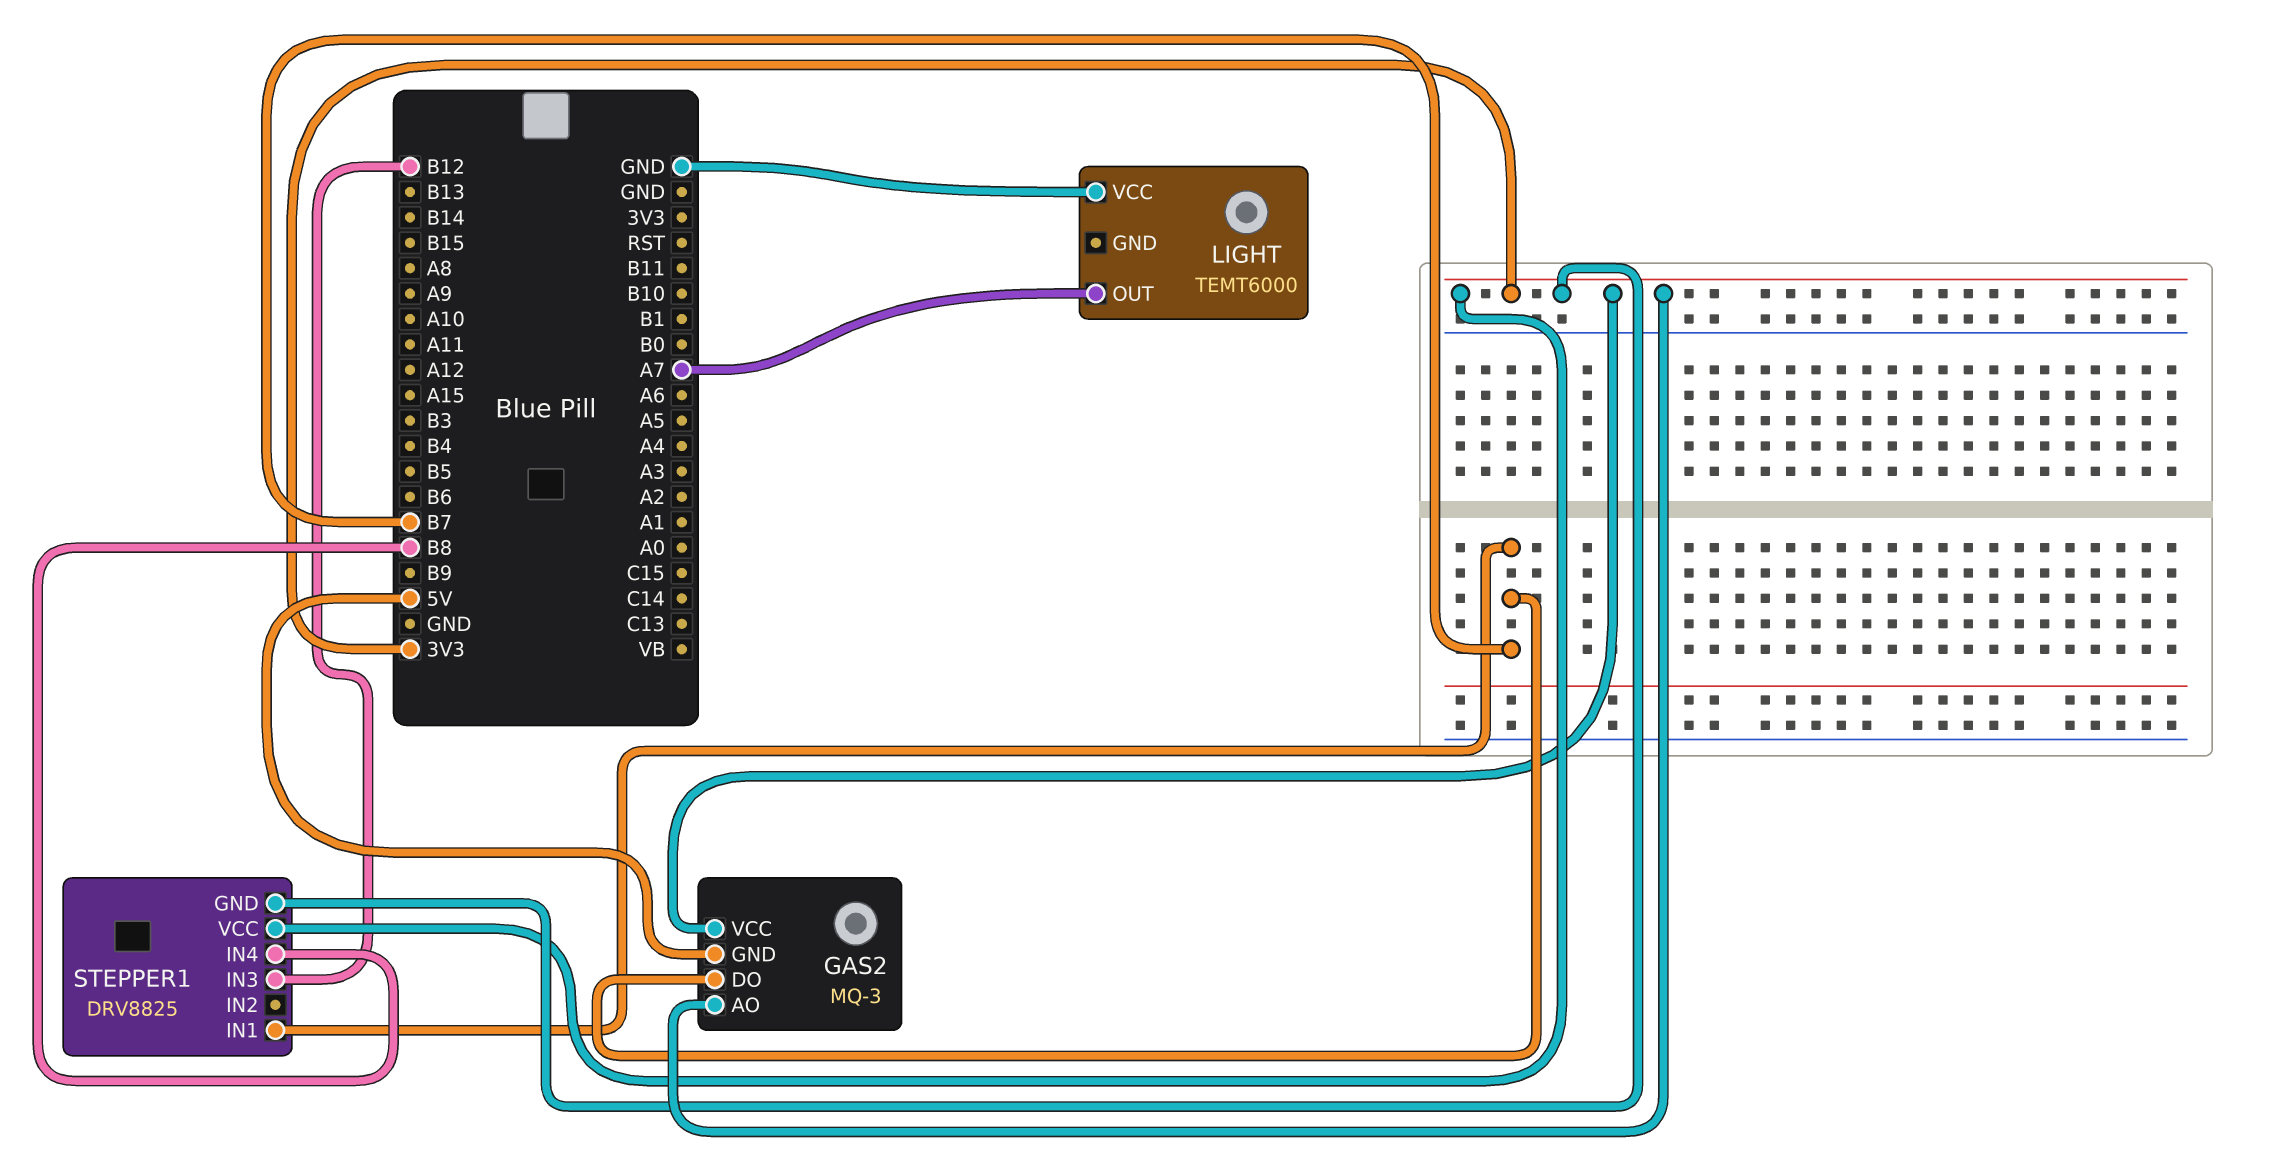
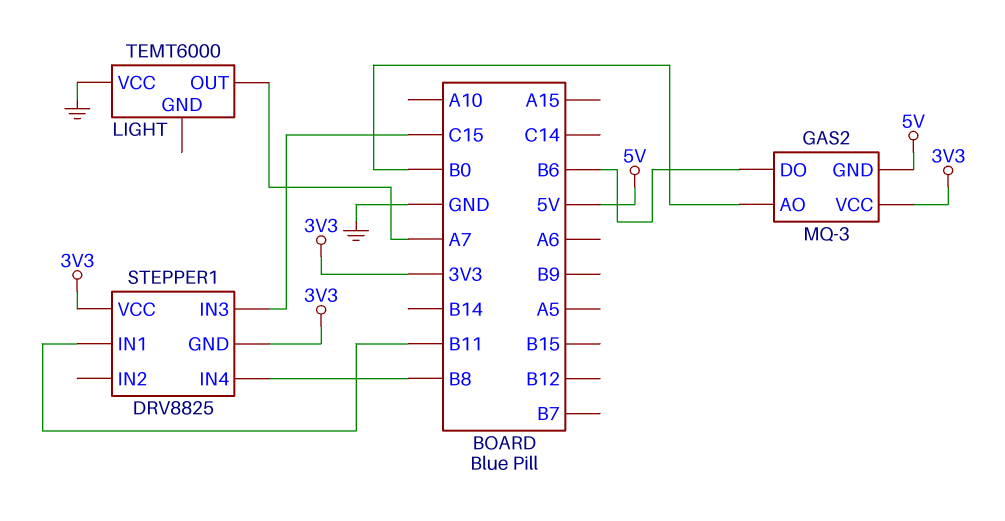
GAS2 pin AO: 3V3 -> B0
GAS2 pin DO: B7 -> B6
STEPPER1 pin IN1: B7 -> B11
STEPPER1 pin IN3: B12 -> C15

